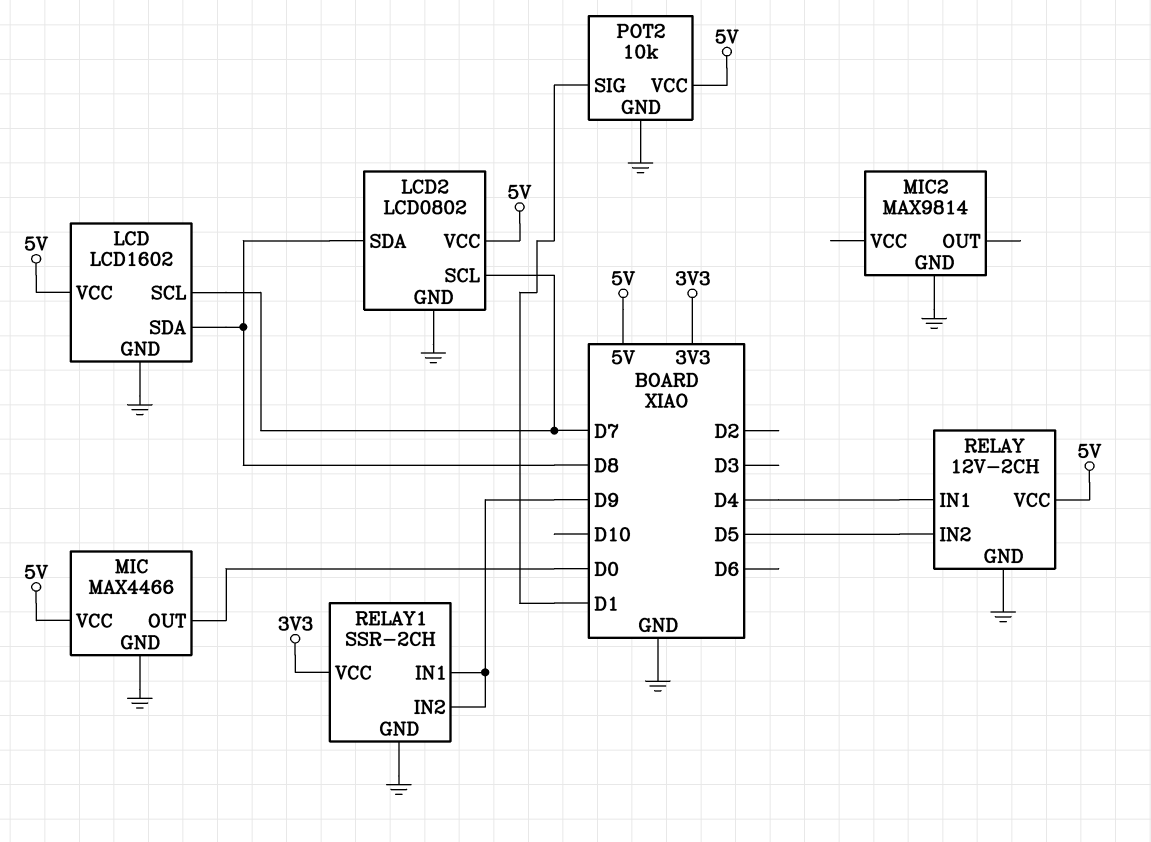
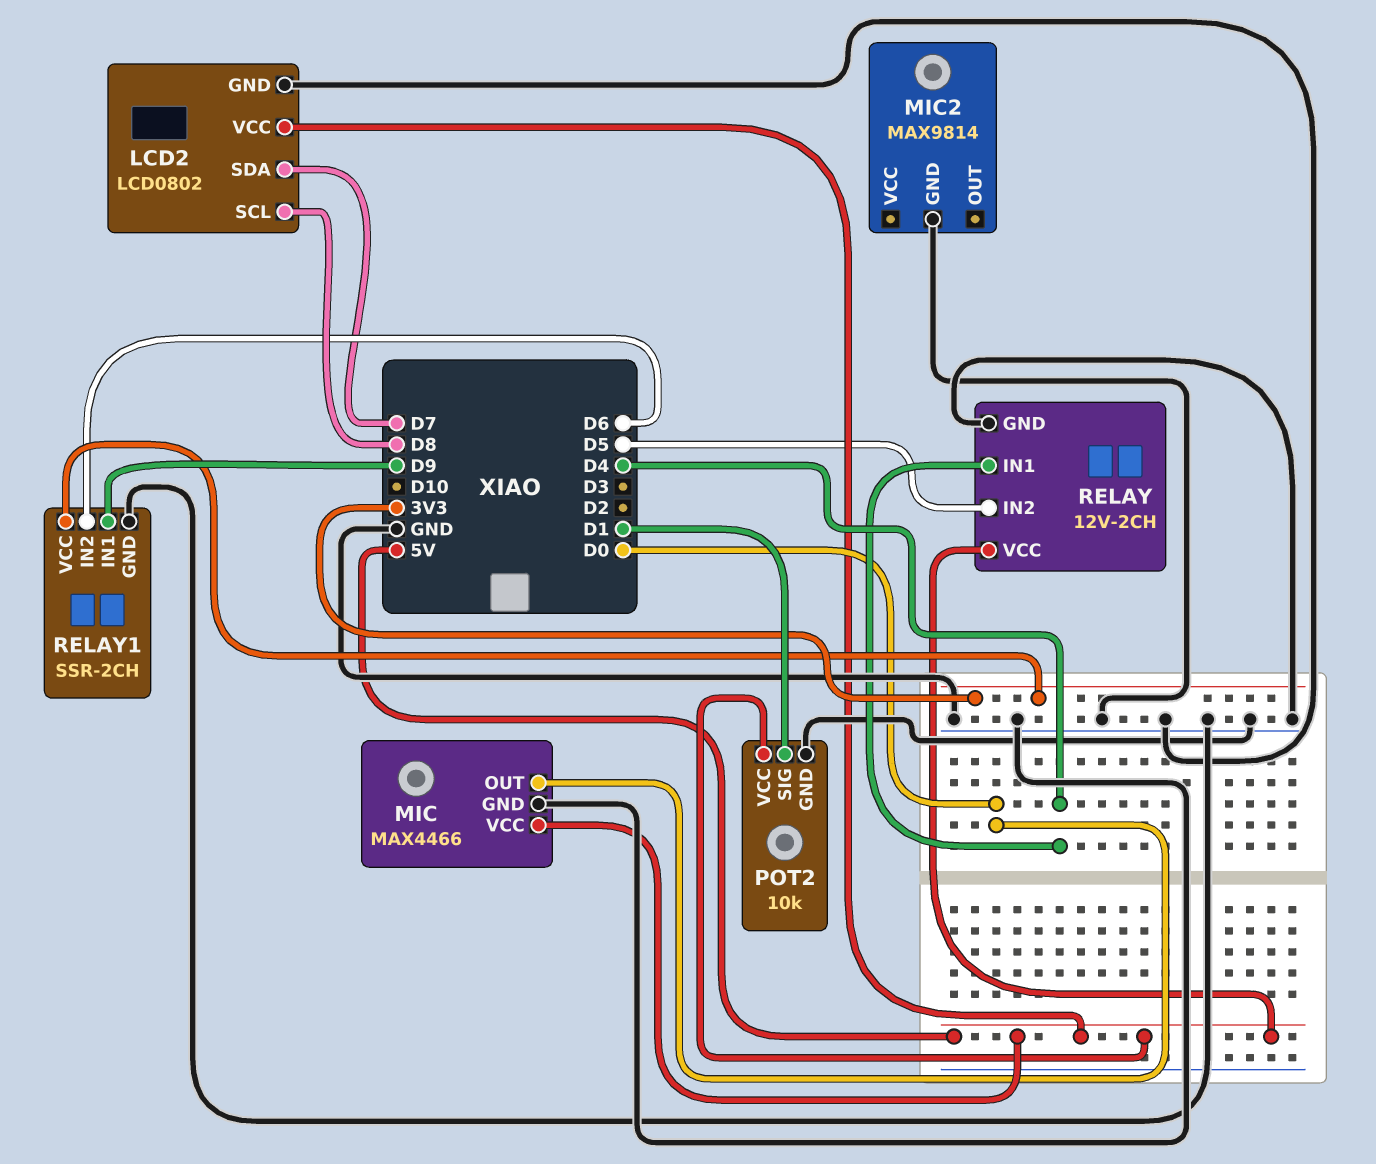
LCD: LCD1602 -> none
LCD pin GND: GND -> none
LCD pin SCL: D7 -> none
LCD pin SDA: D8 -> none
LCD pin VCC: 5V -> none
LCD2 pin SCL: D7 -> D8
LCD2 pin SDA: D8 -> D7
RELAY1 pin IN2: D9 -> D6

